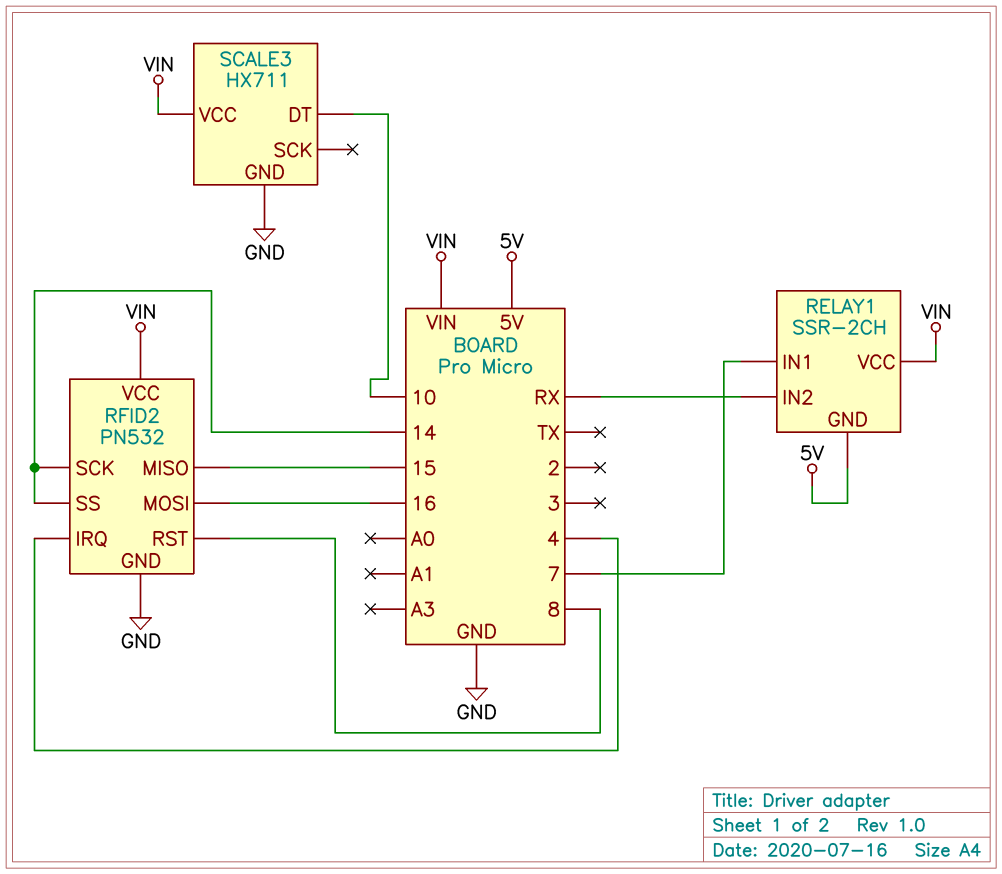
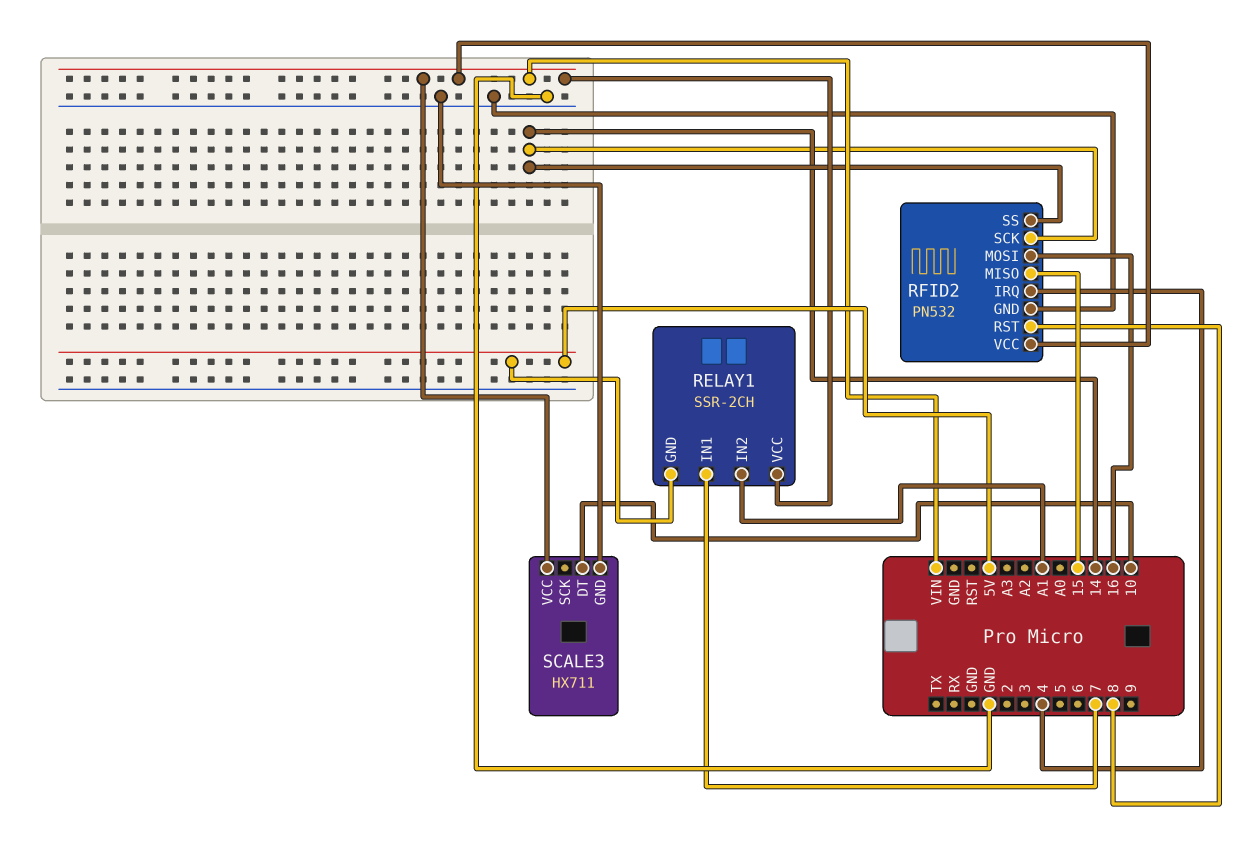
RELAY1 pin IN2: RX -> A1

